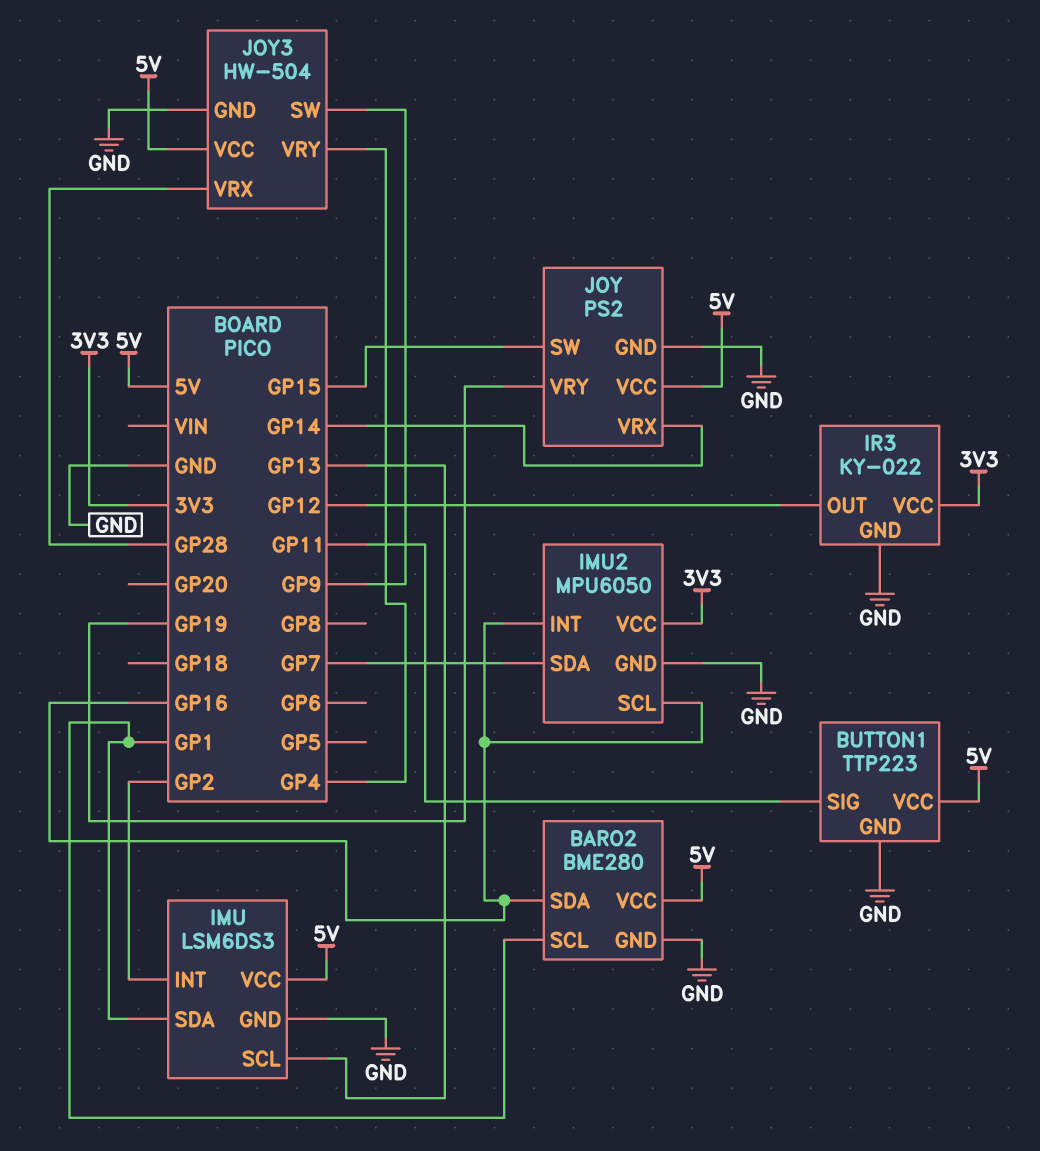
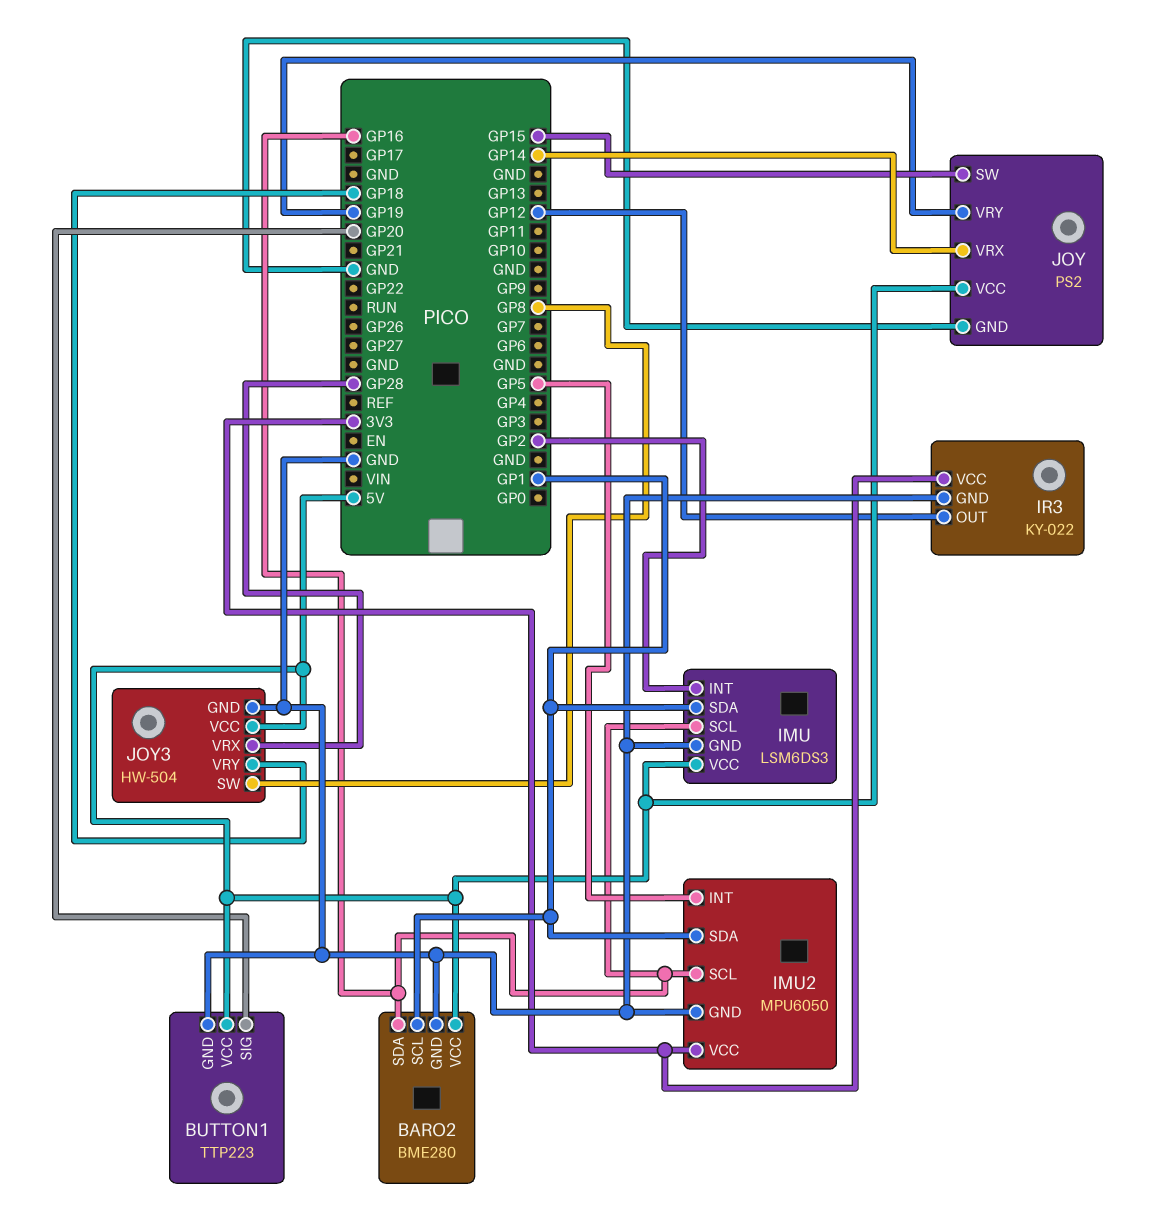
BUTTON1 pin SIG: GP11 -> GP20
IMU pin SCL: GP13 -> GP16
IMU2 pin INT: GP16 -> GP5
IMU2 pin SDA: GP7 -> GP1
JOY3 pin SW: GP9 -> GP8
JOY3 pin VRY: GP4 -> GP18

